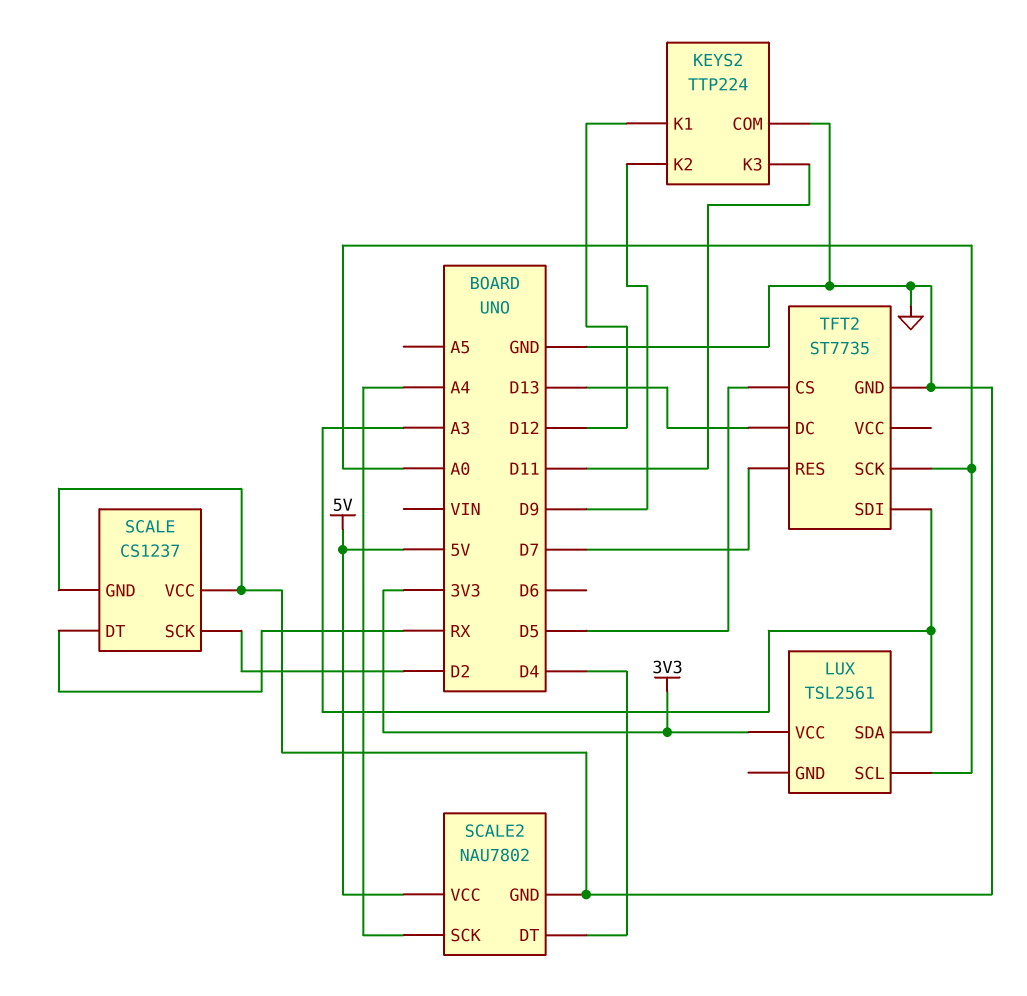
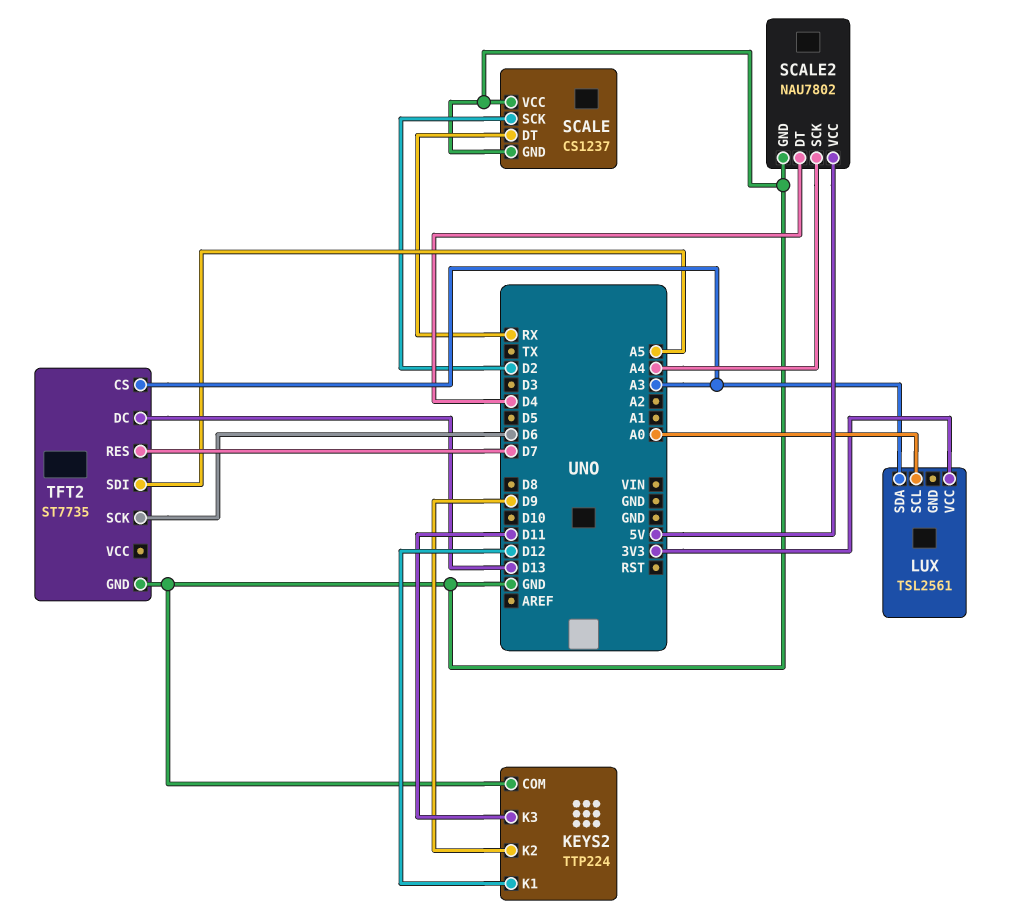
TFT2 pin CS: D5 -> A3
TFT2 pin SCK: A0 -> D6
TFT2 pin SDI: A3 -> A5

